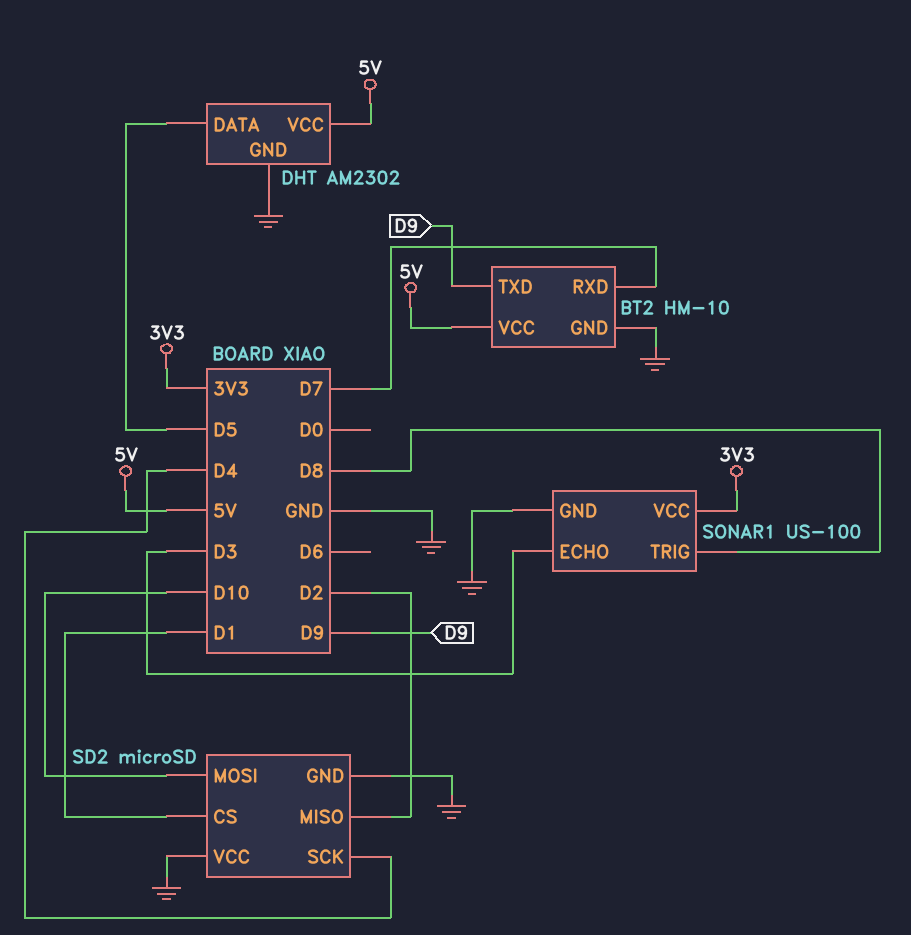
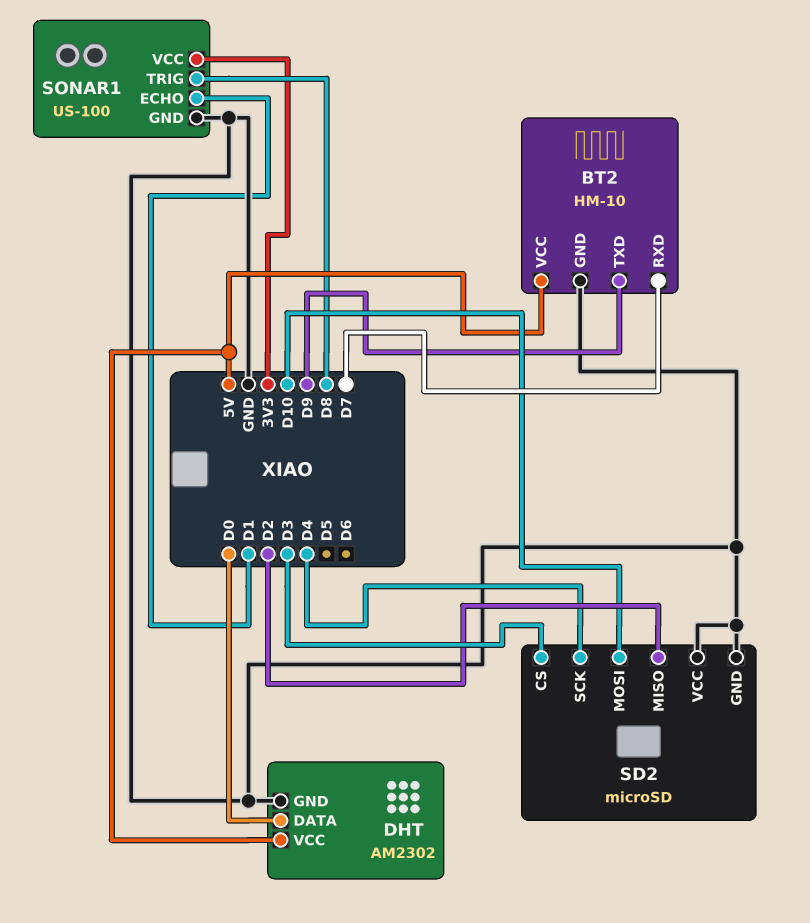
DHT pin DATA: D5 -> D0
SD2 pin CS: D1 -> D3
SONAR1 pin ECHO: D3 -> D1

